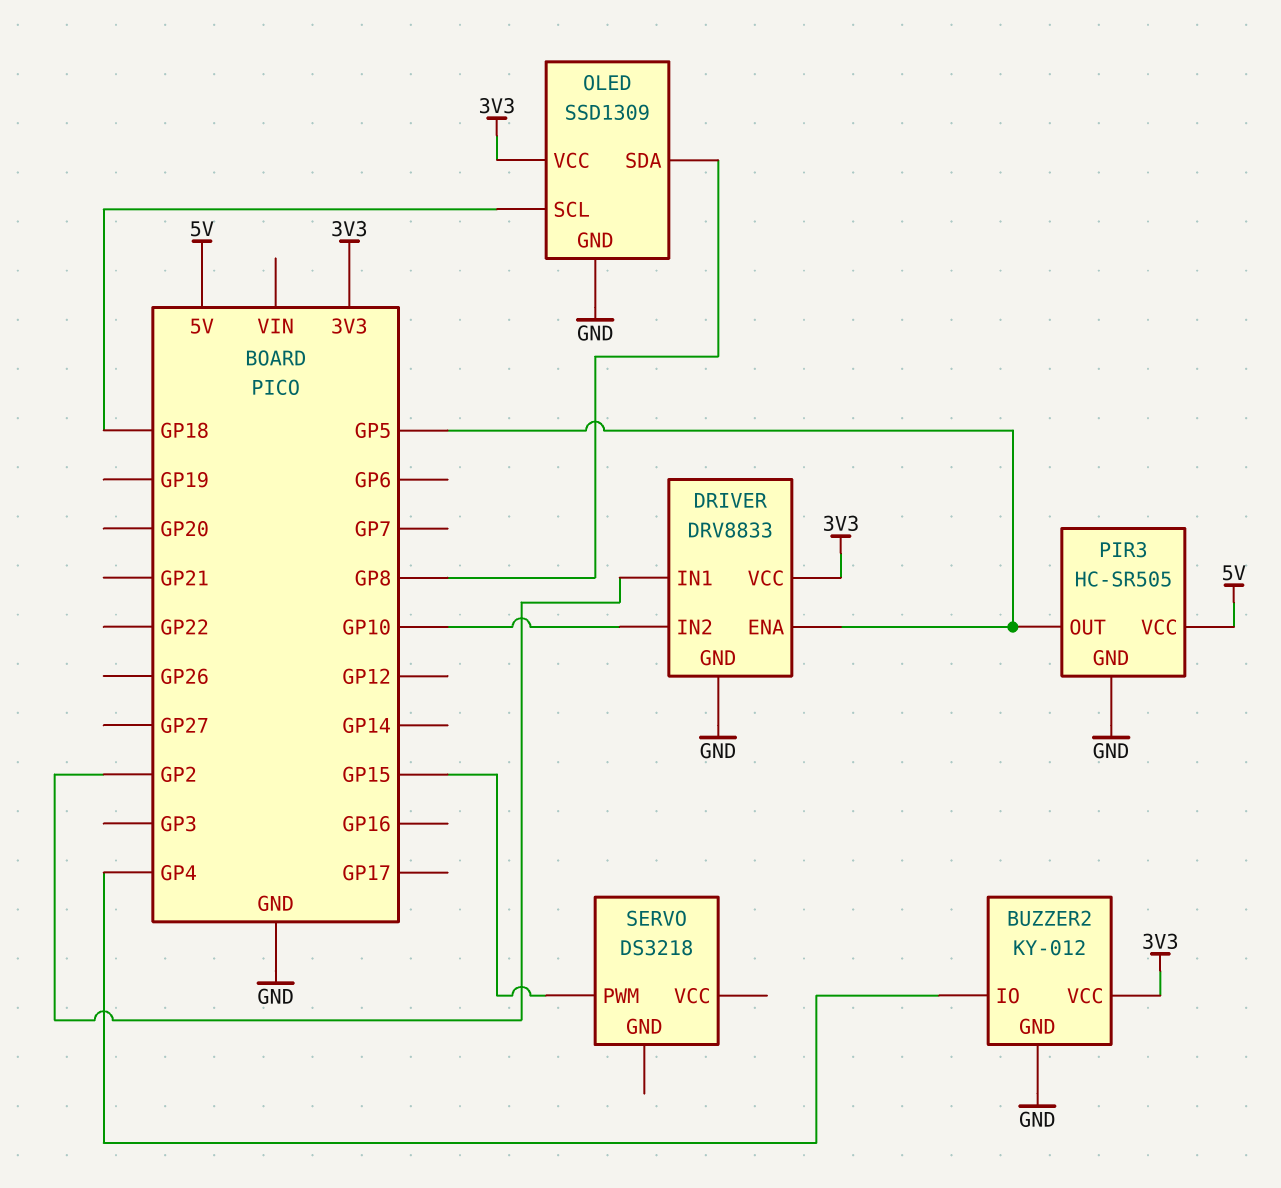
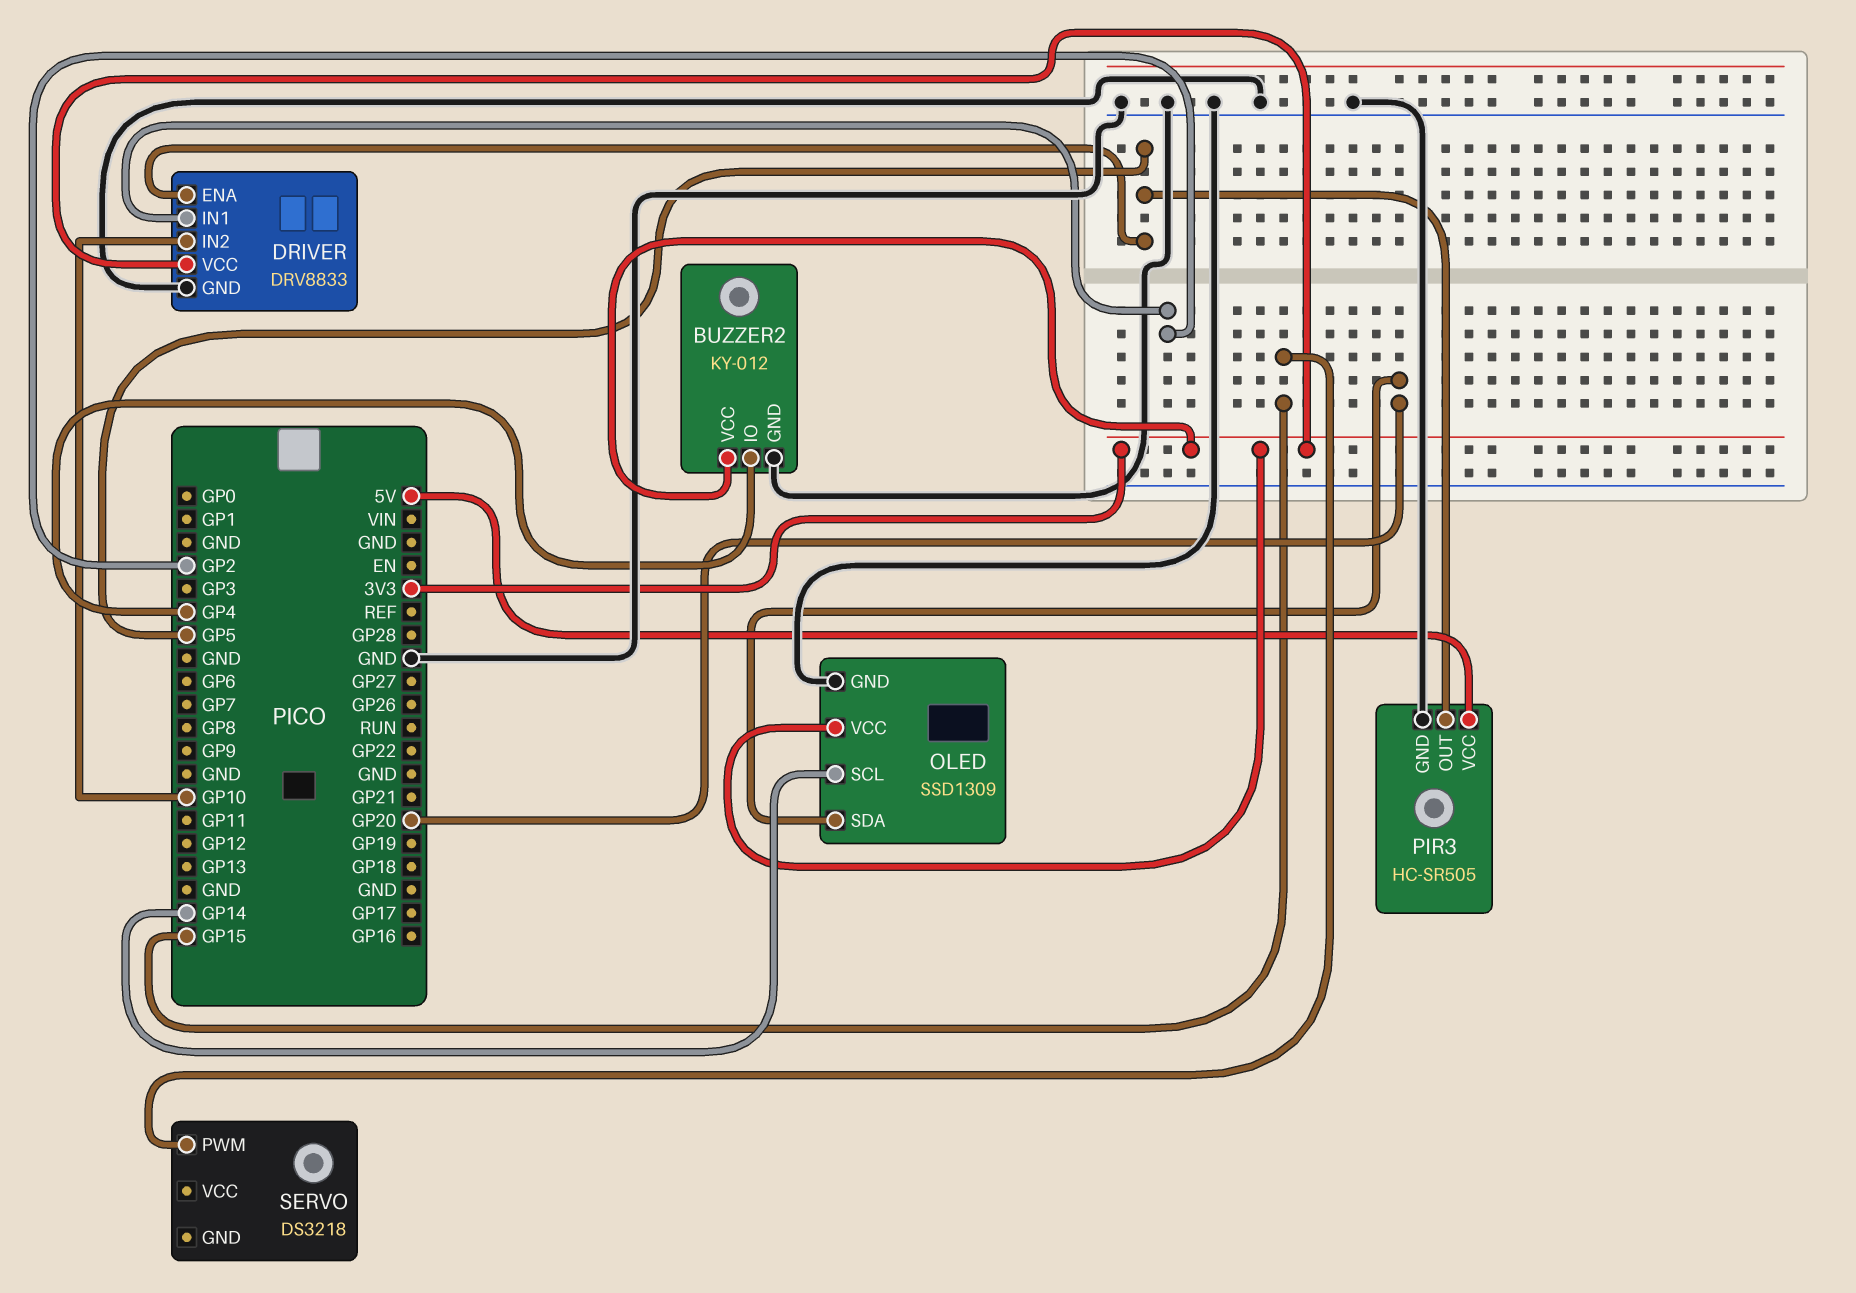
OLED pin SCL: GP18 -> GP14
OLED pin SDA: GP8 -> GP20

